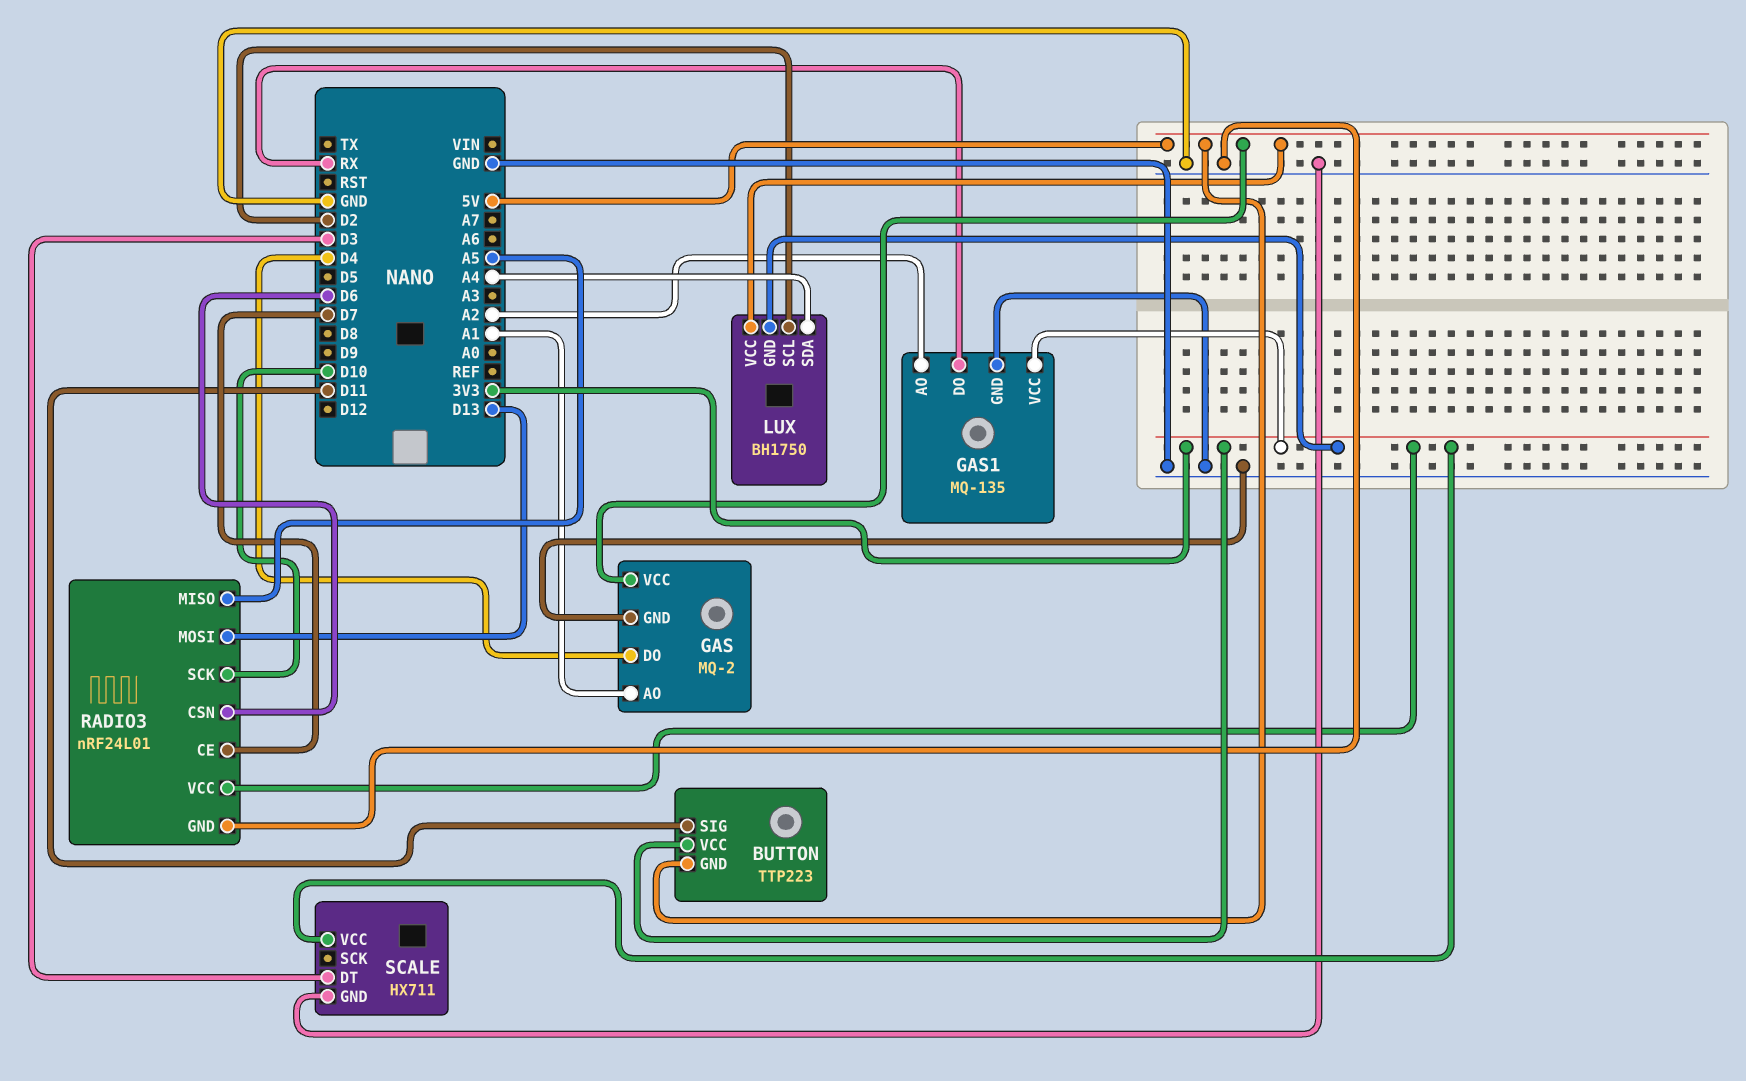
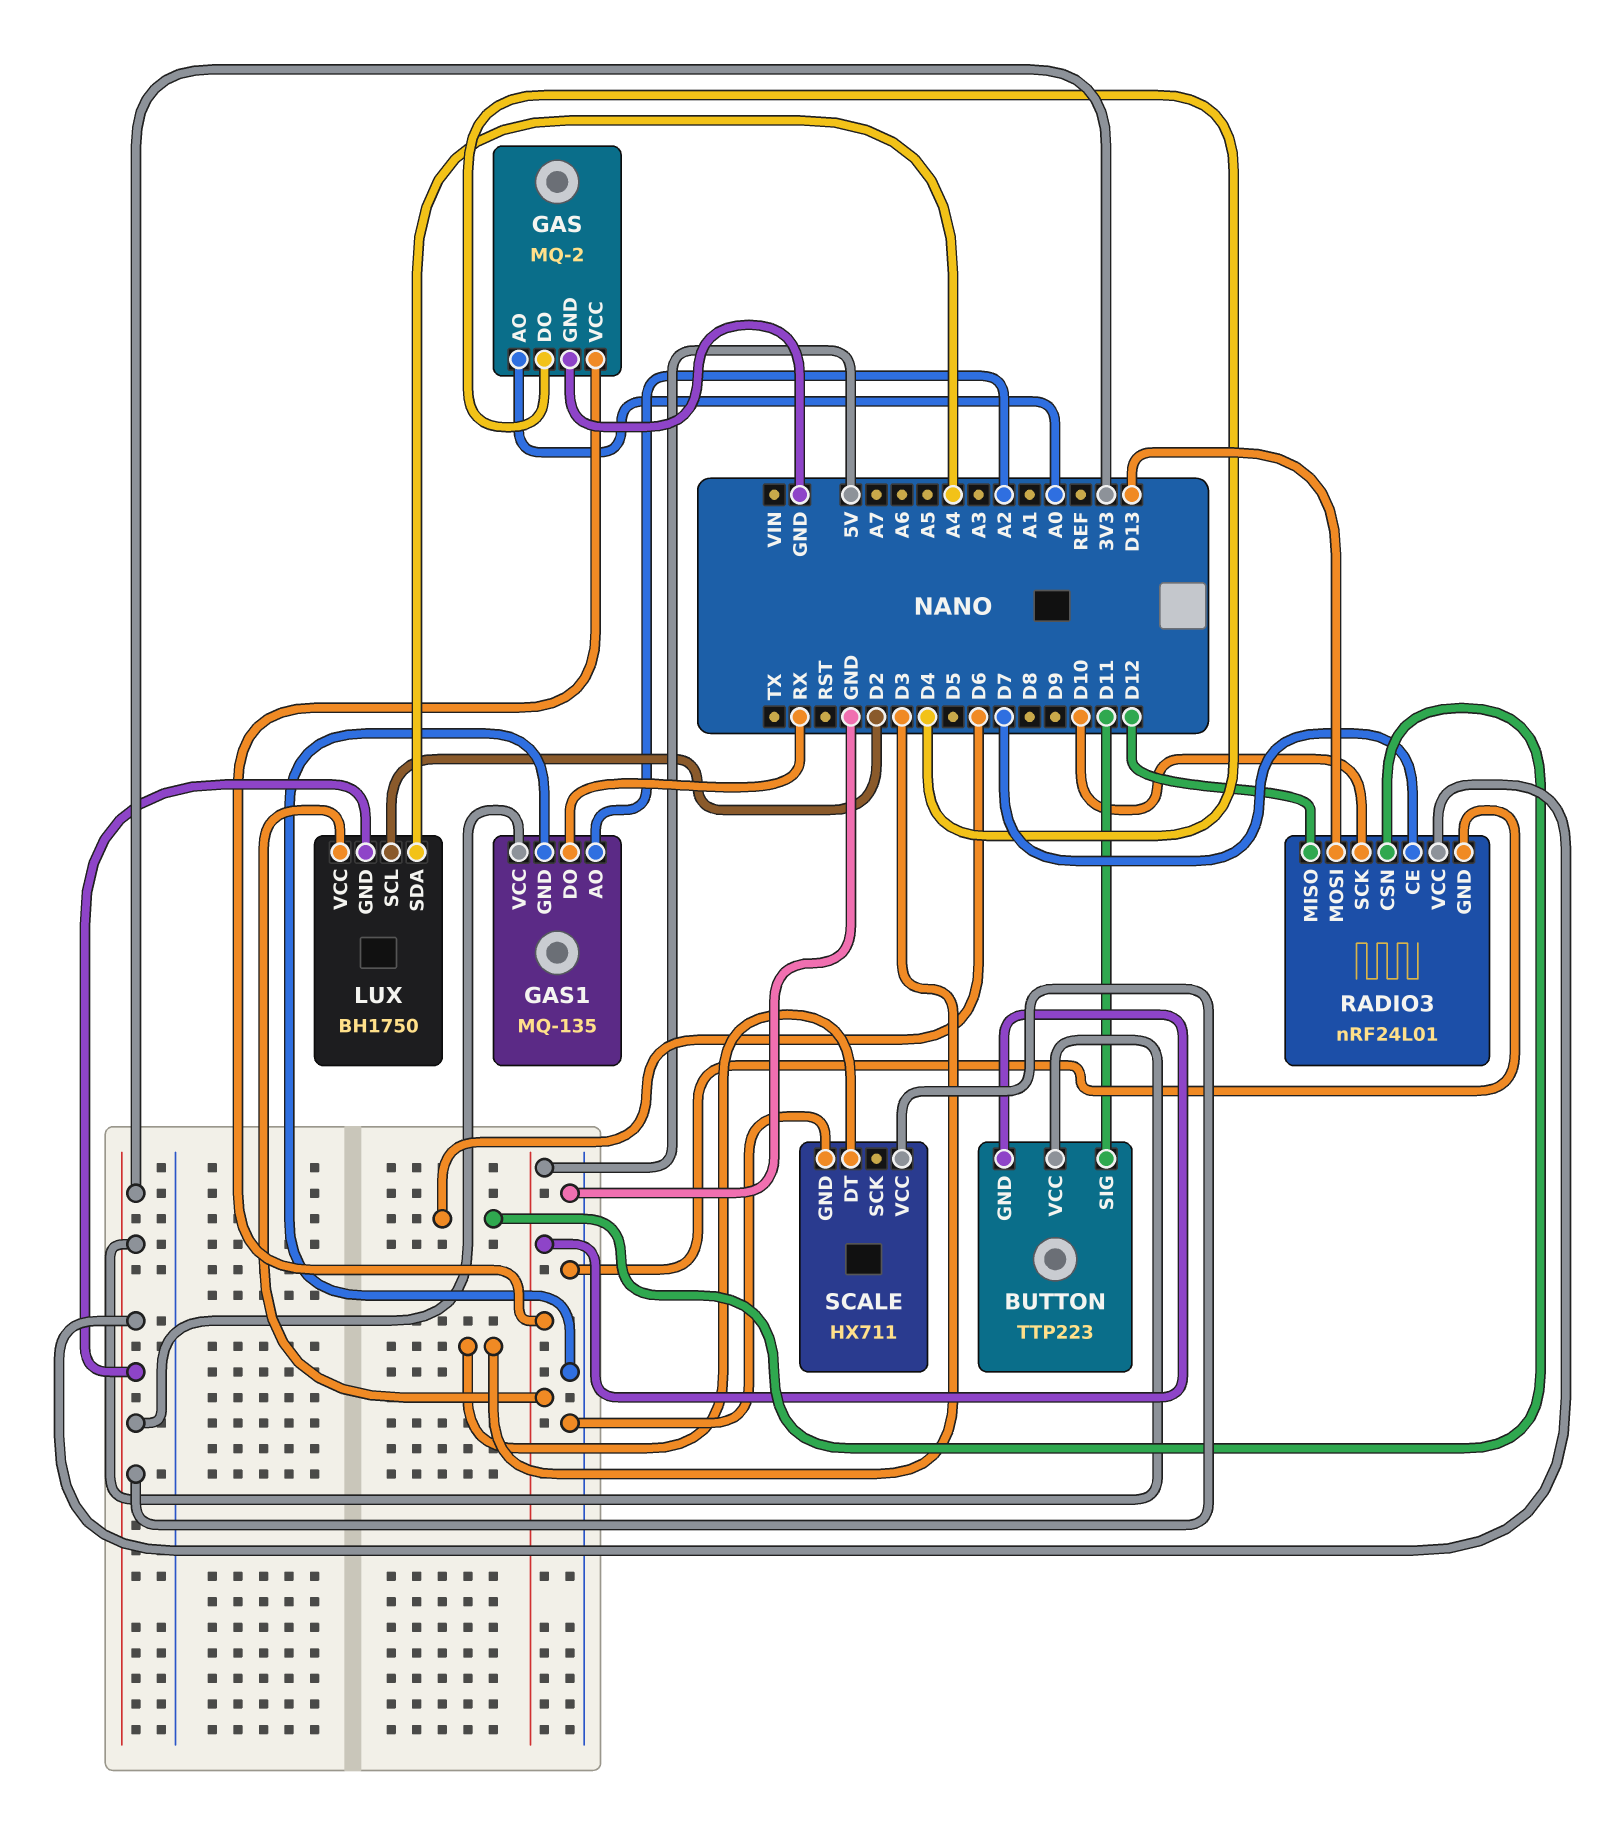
GAS pin AO: A1 -> A0
RADIO3 pin MISO: A5 -> D12

